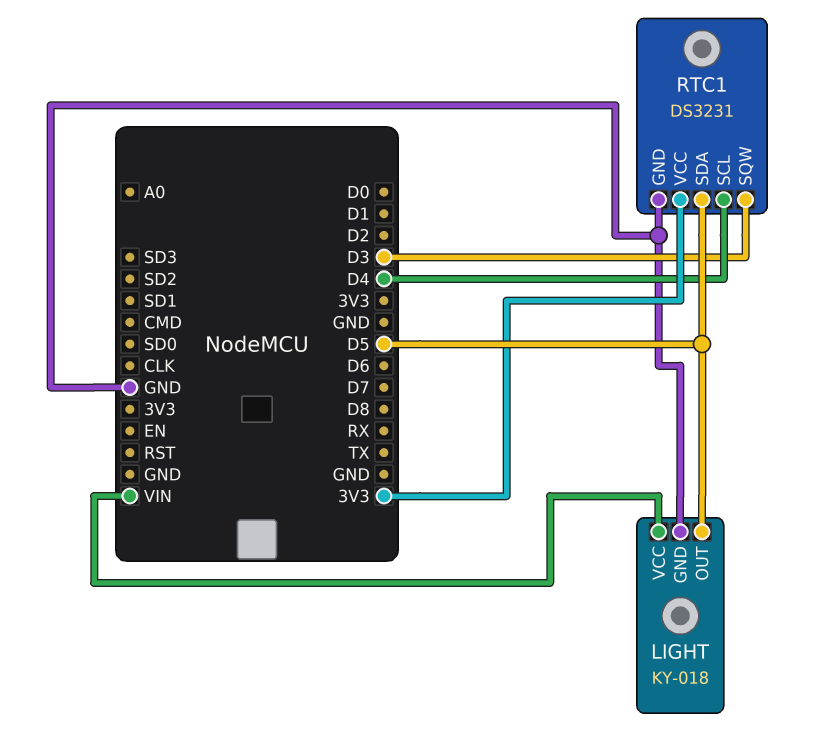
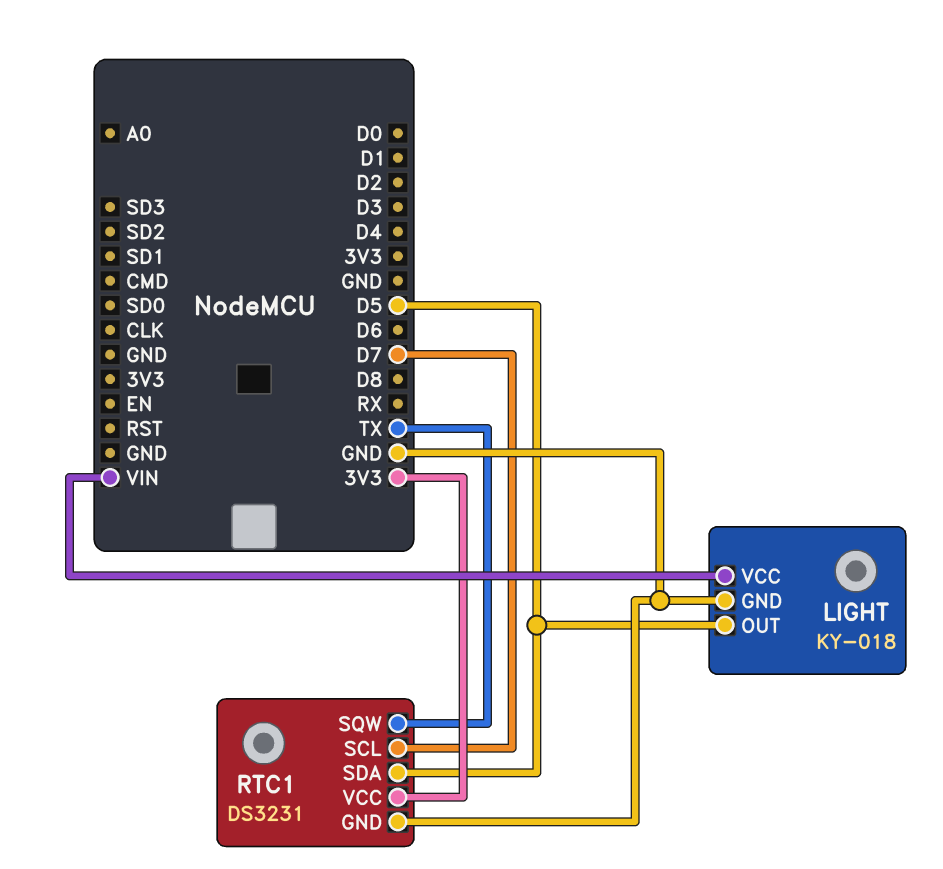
RTC1 pin SCL: D4 -> D7
RTC1 pin SQW: D3 -> TX

